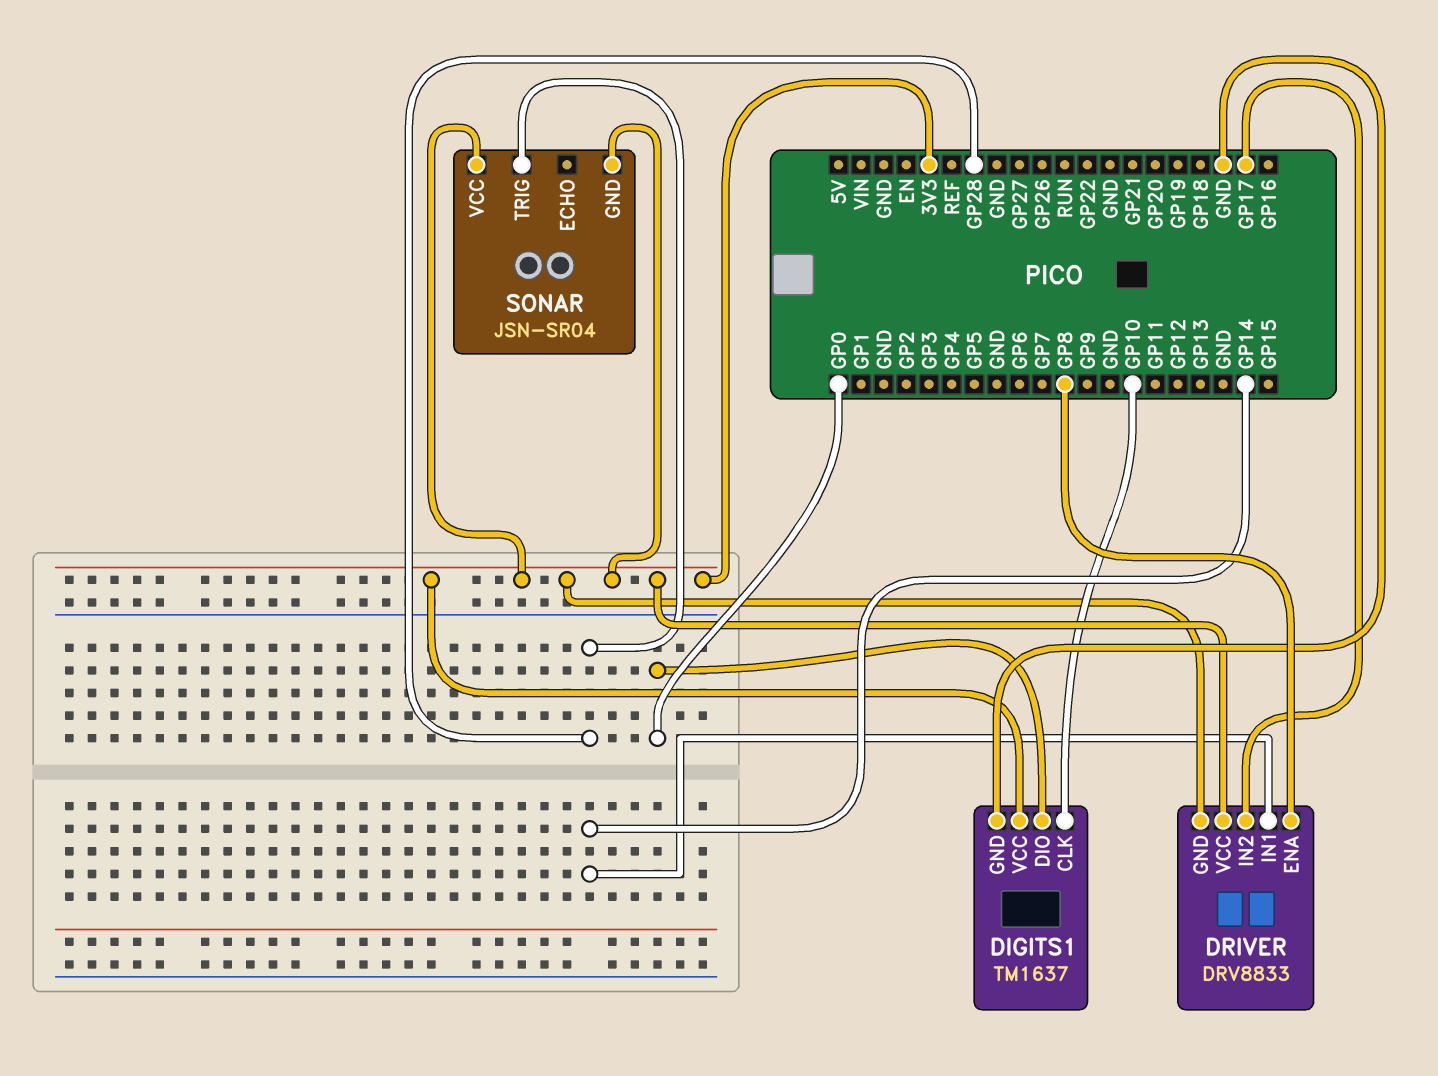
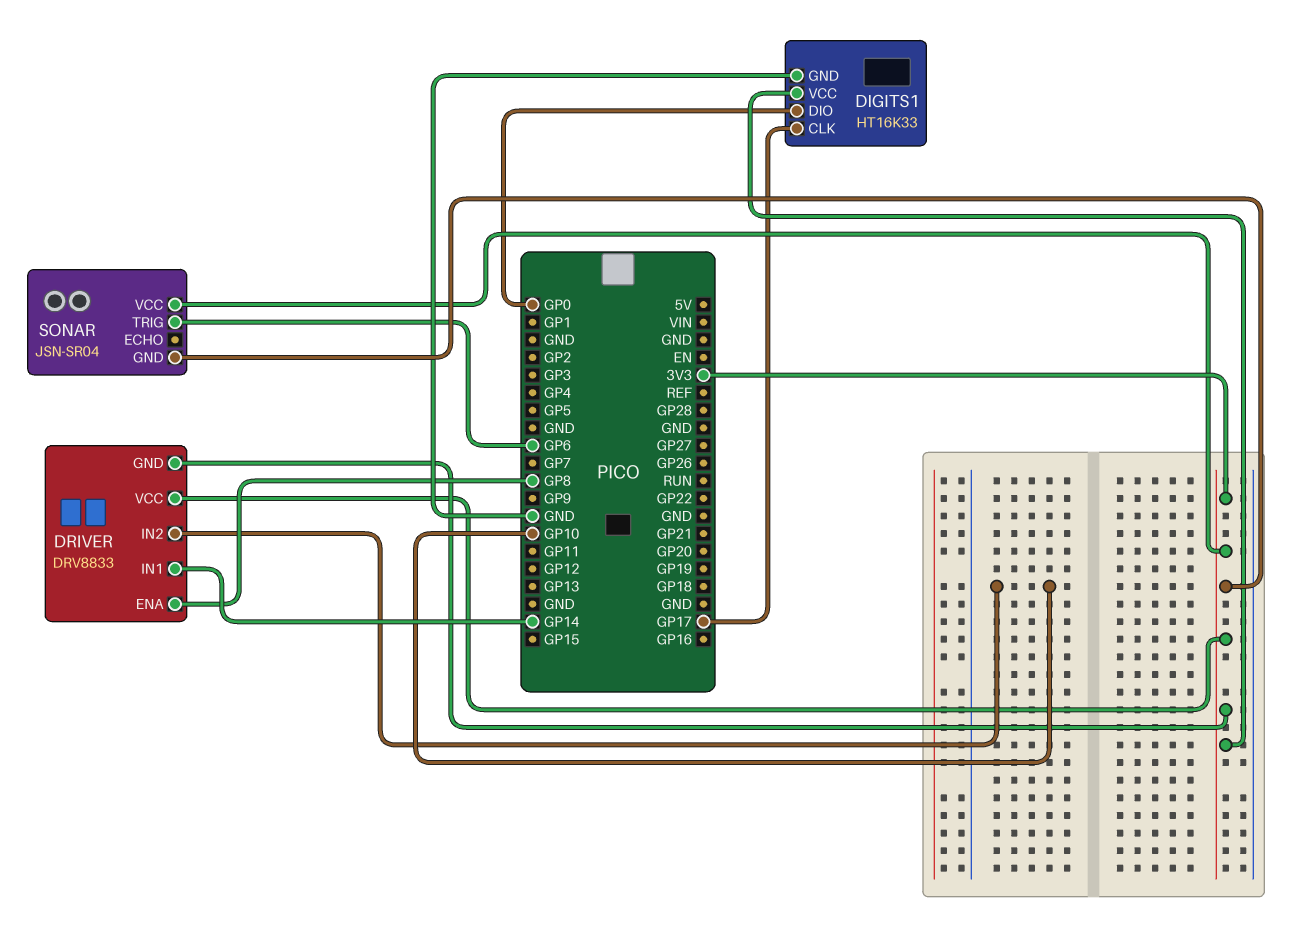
DIGITS1: TM1637 -> HT16K33
DIGITS1 pin CLK: GP10 -> GP17
DRIVER pin IN2: GP17 -> GP10
SONAR pin TRIG: GP28 -> GP6

